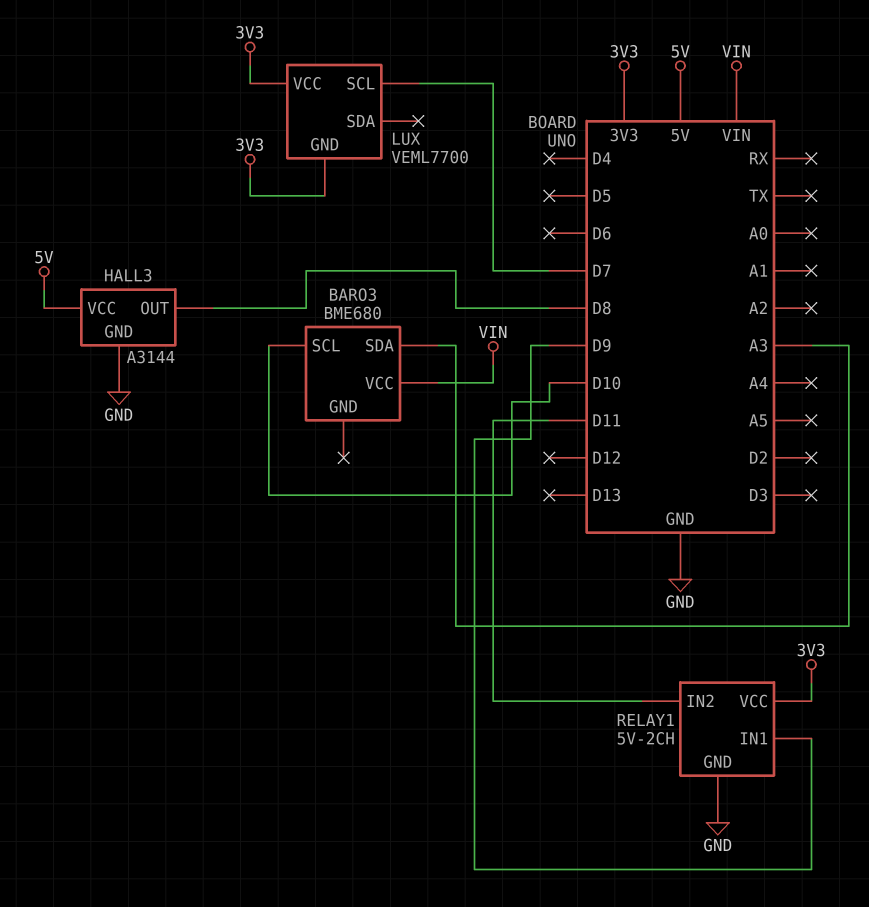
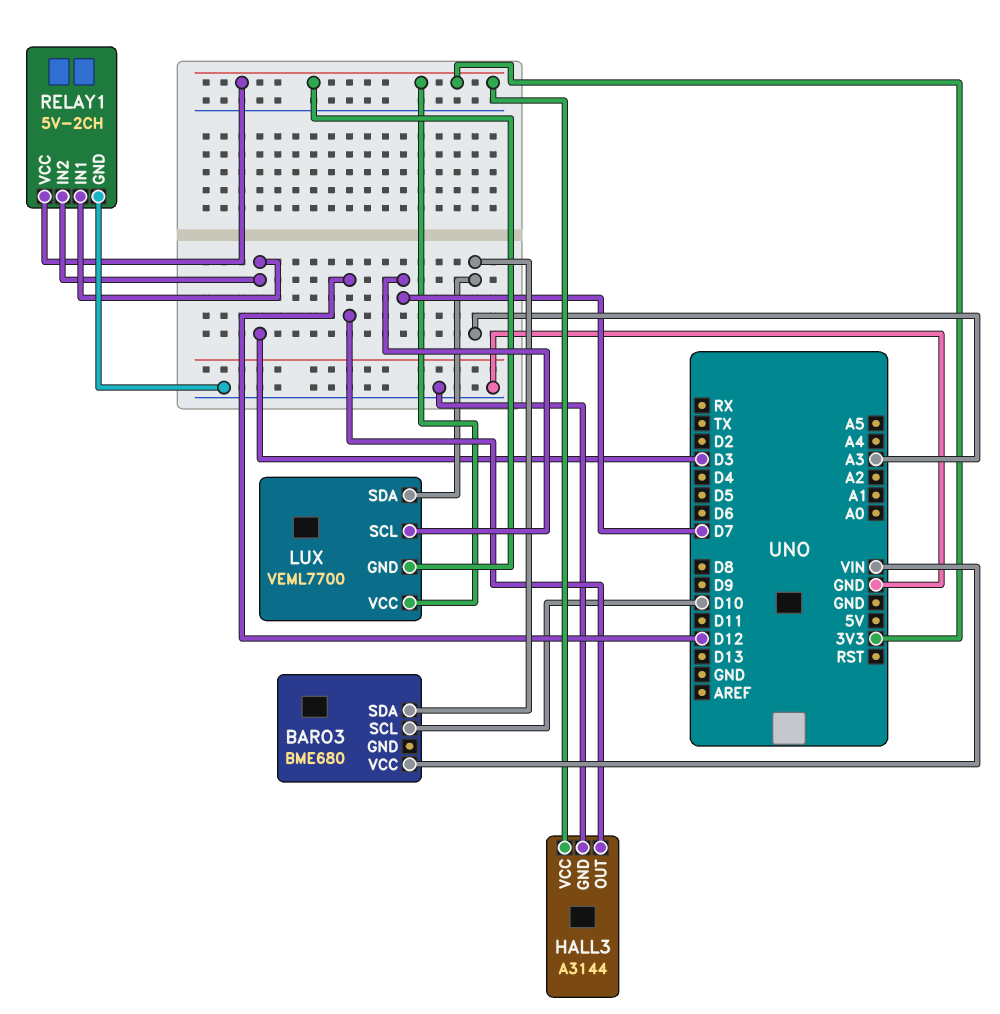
HALL3 pin OUT: D8 -> D12
HALL3 pin VCC: 5V -> 3V3
LUX pin SDA: none -> A3
RELAY1 pin IN1: D9 -> D3
RELAY1 pin IN2: D11 -> D3

